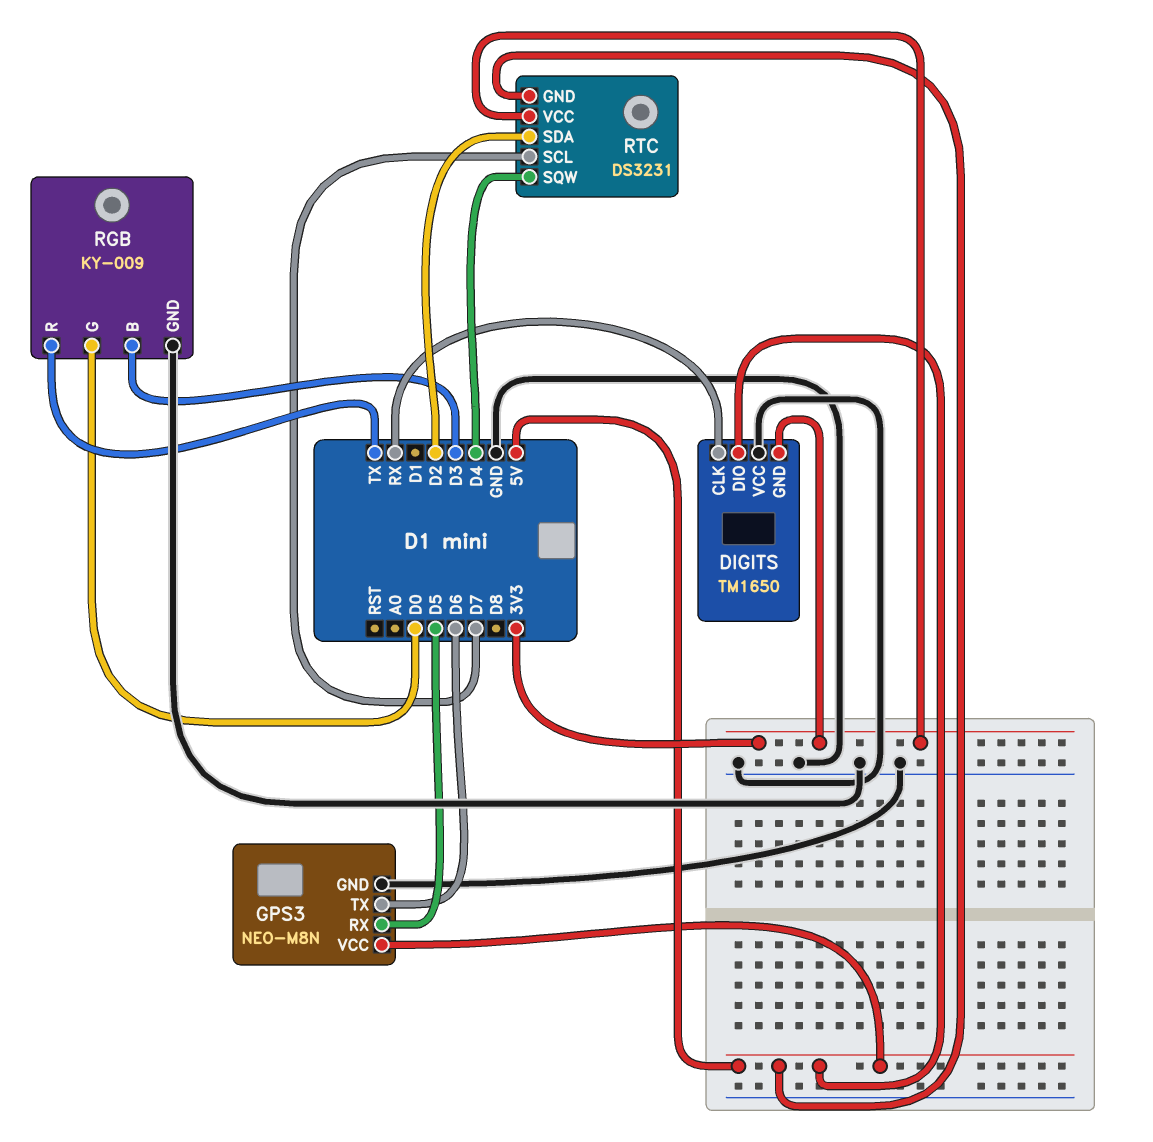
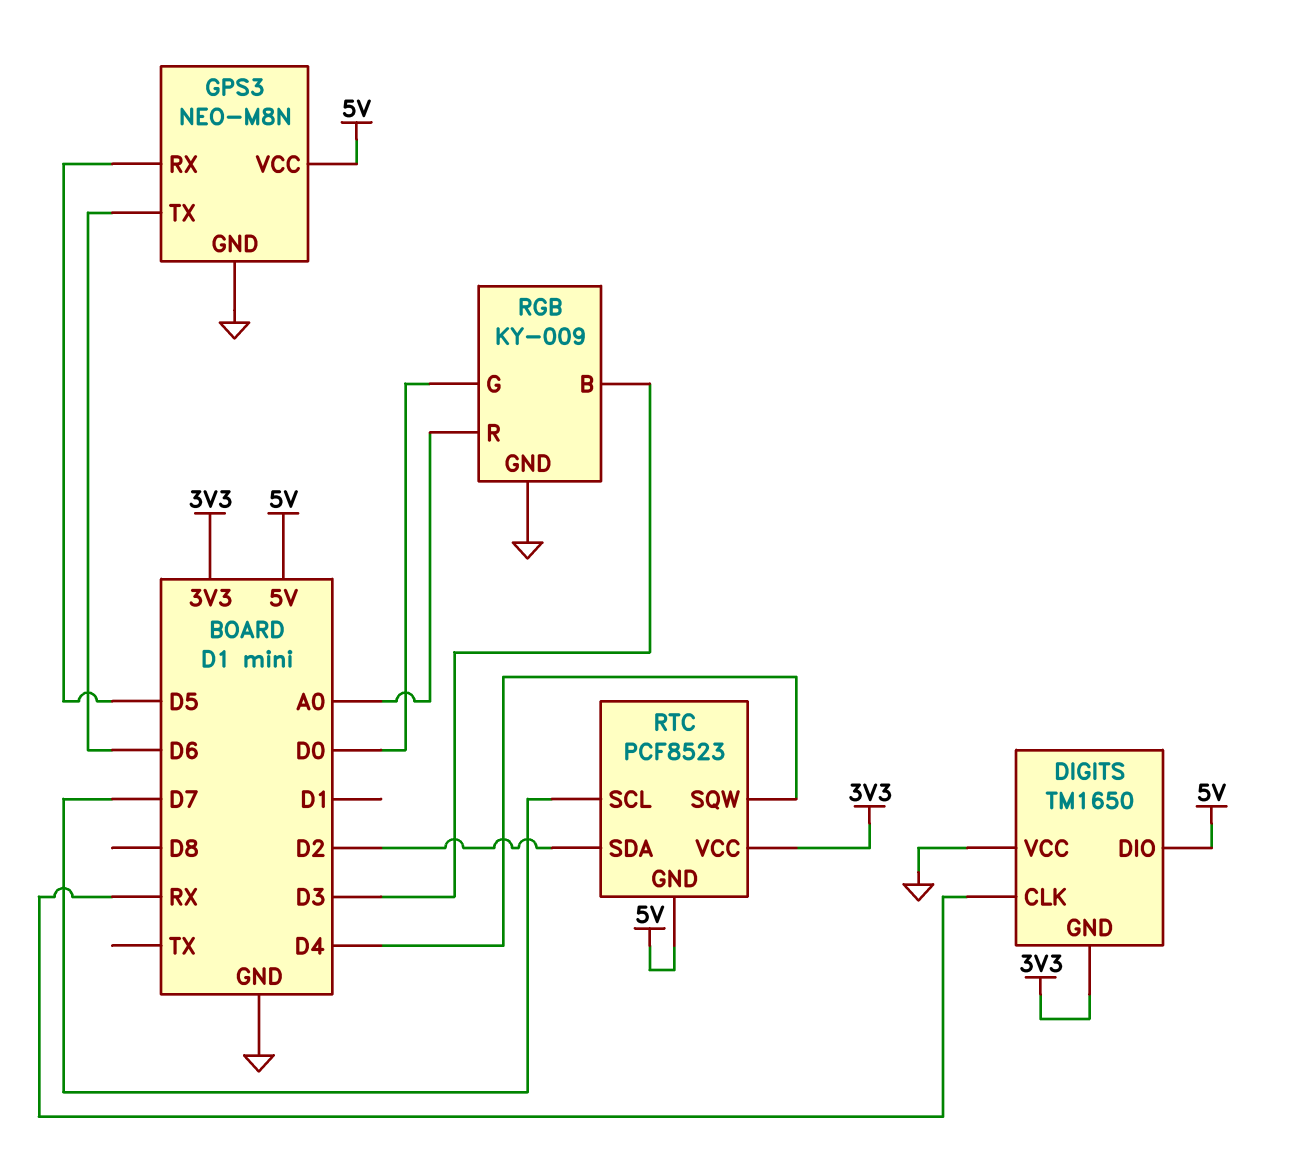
RGB pin R: TX -> A0
RTC: DS3231 -> PCF8523

